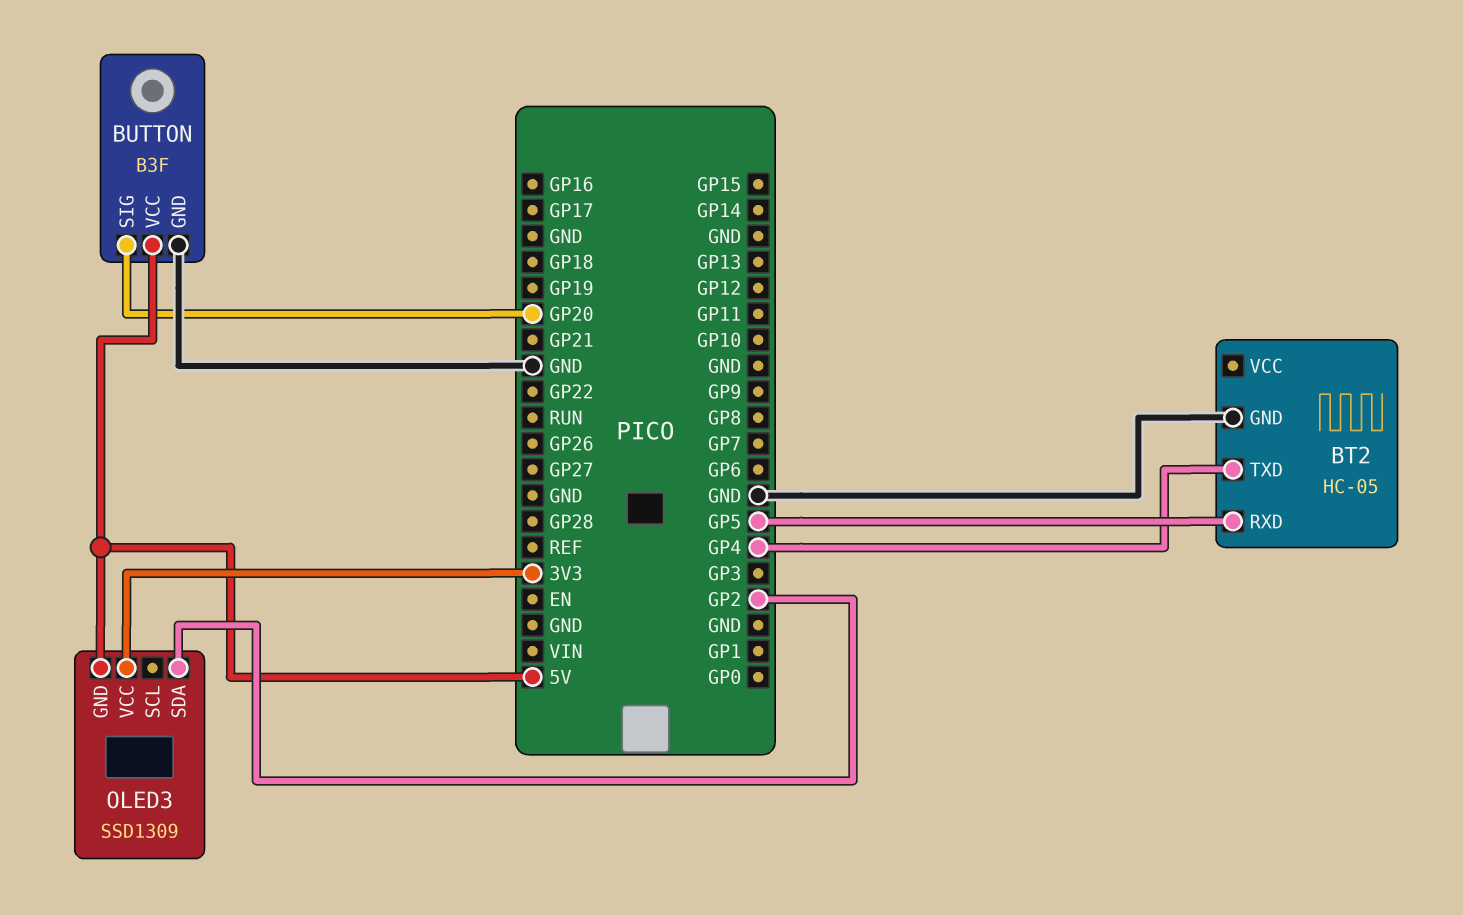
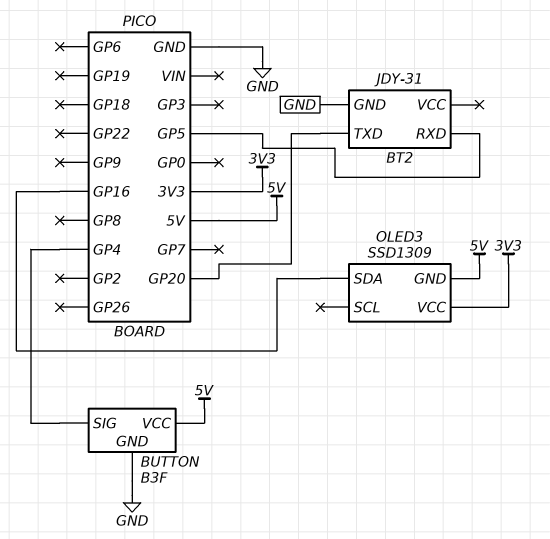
BT2: HC-05 -> JDY-31
BT2 pin TXD: GP4 -> GP20
BUTTON pin SIG: GP20 -> GP4
OLED3 pin SDA: GP2 -> GP16

